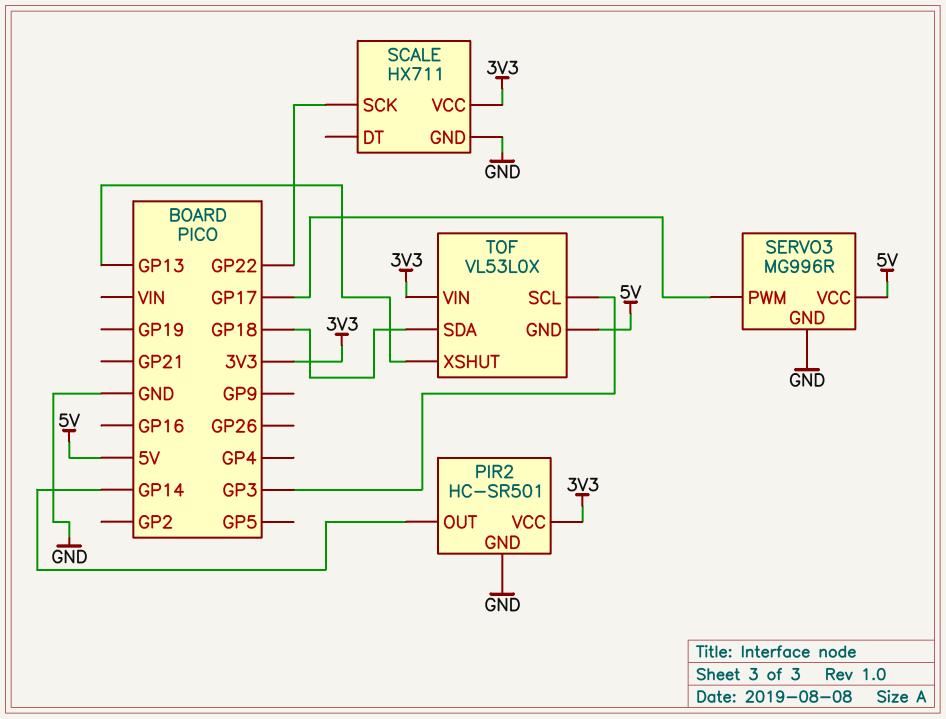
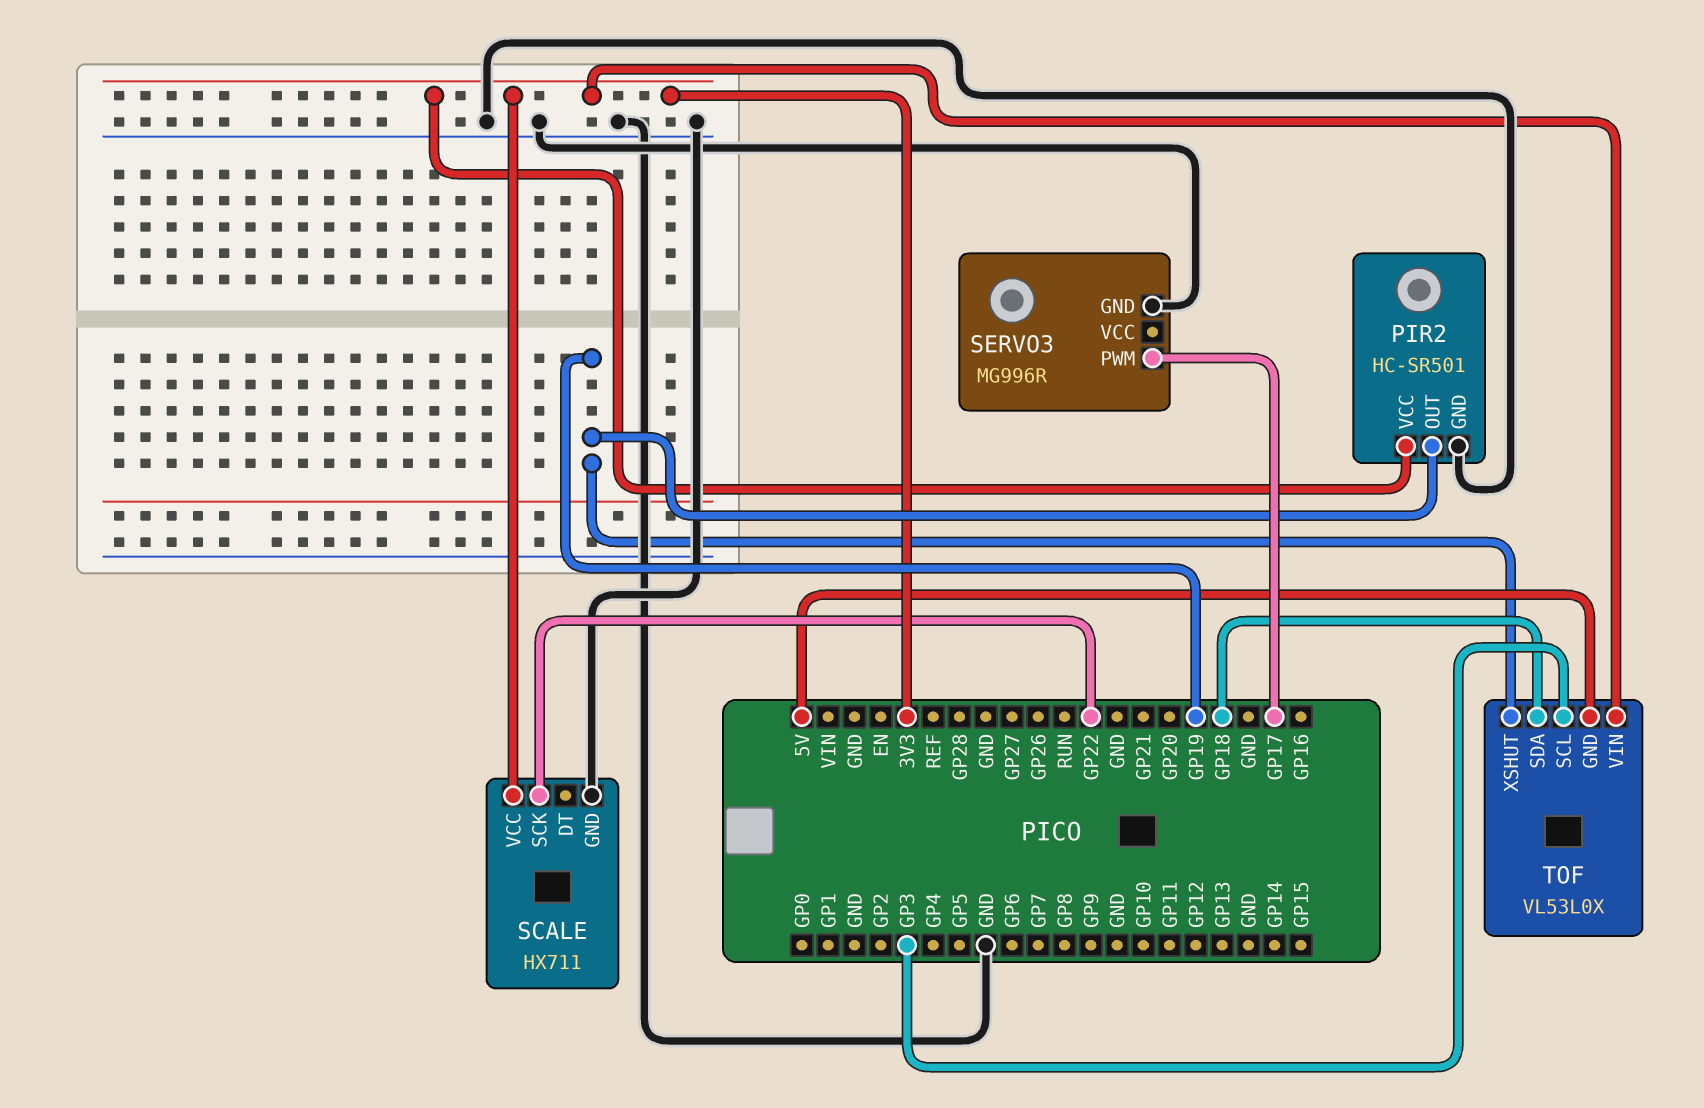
PIR2 pin OUT: GP14 -> GP19
SERVO3 pin VCC: 5V -> none
TOF pin XSHUT: GP13 -> GP19

